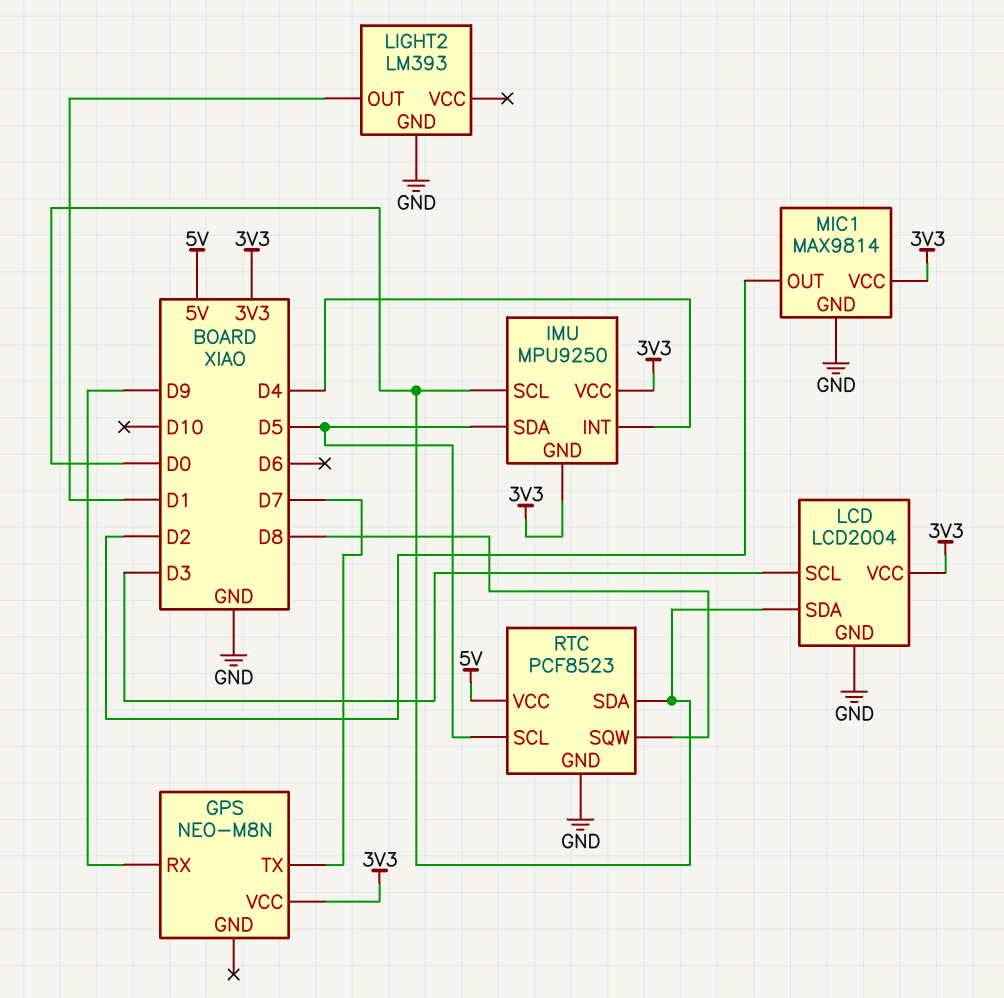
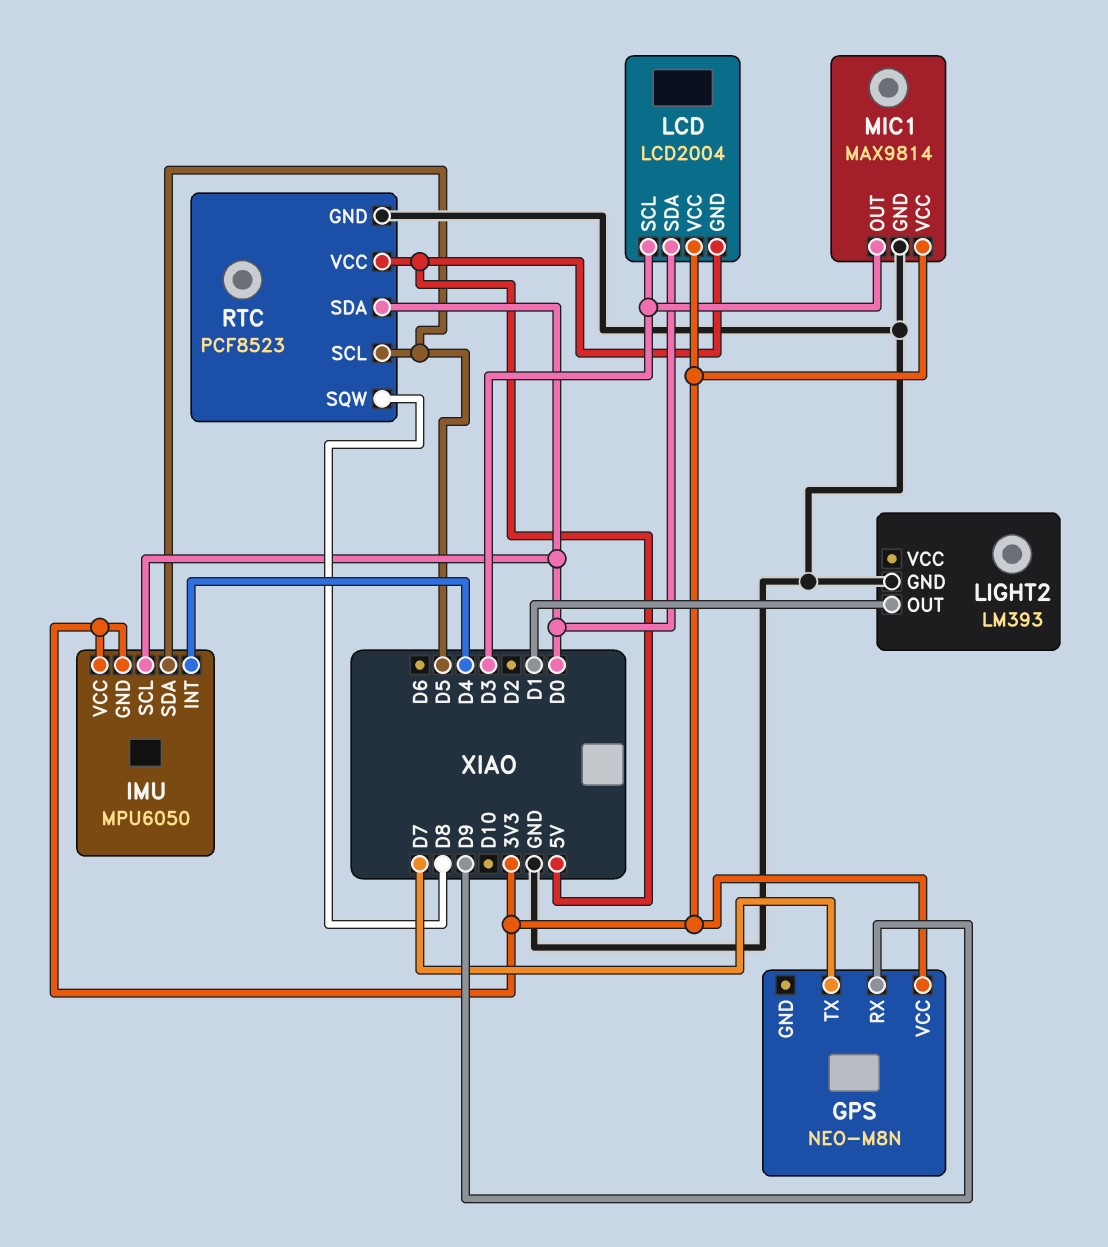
IMU: MPU9250 -> MPU6050
LCD pin GND: GND -> 5V
MIC1 pin OUT: D2 -> D3

